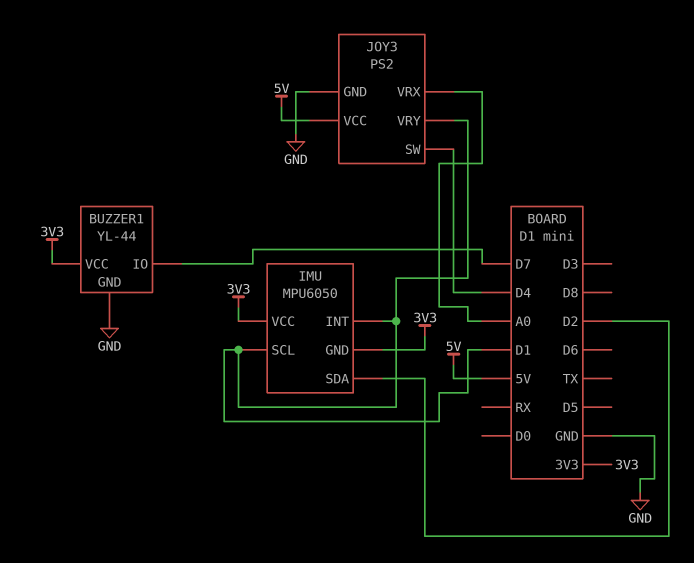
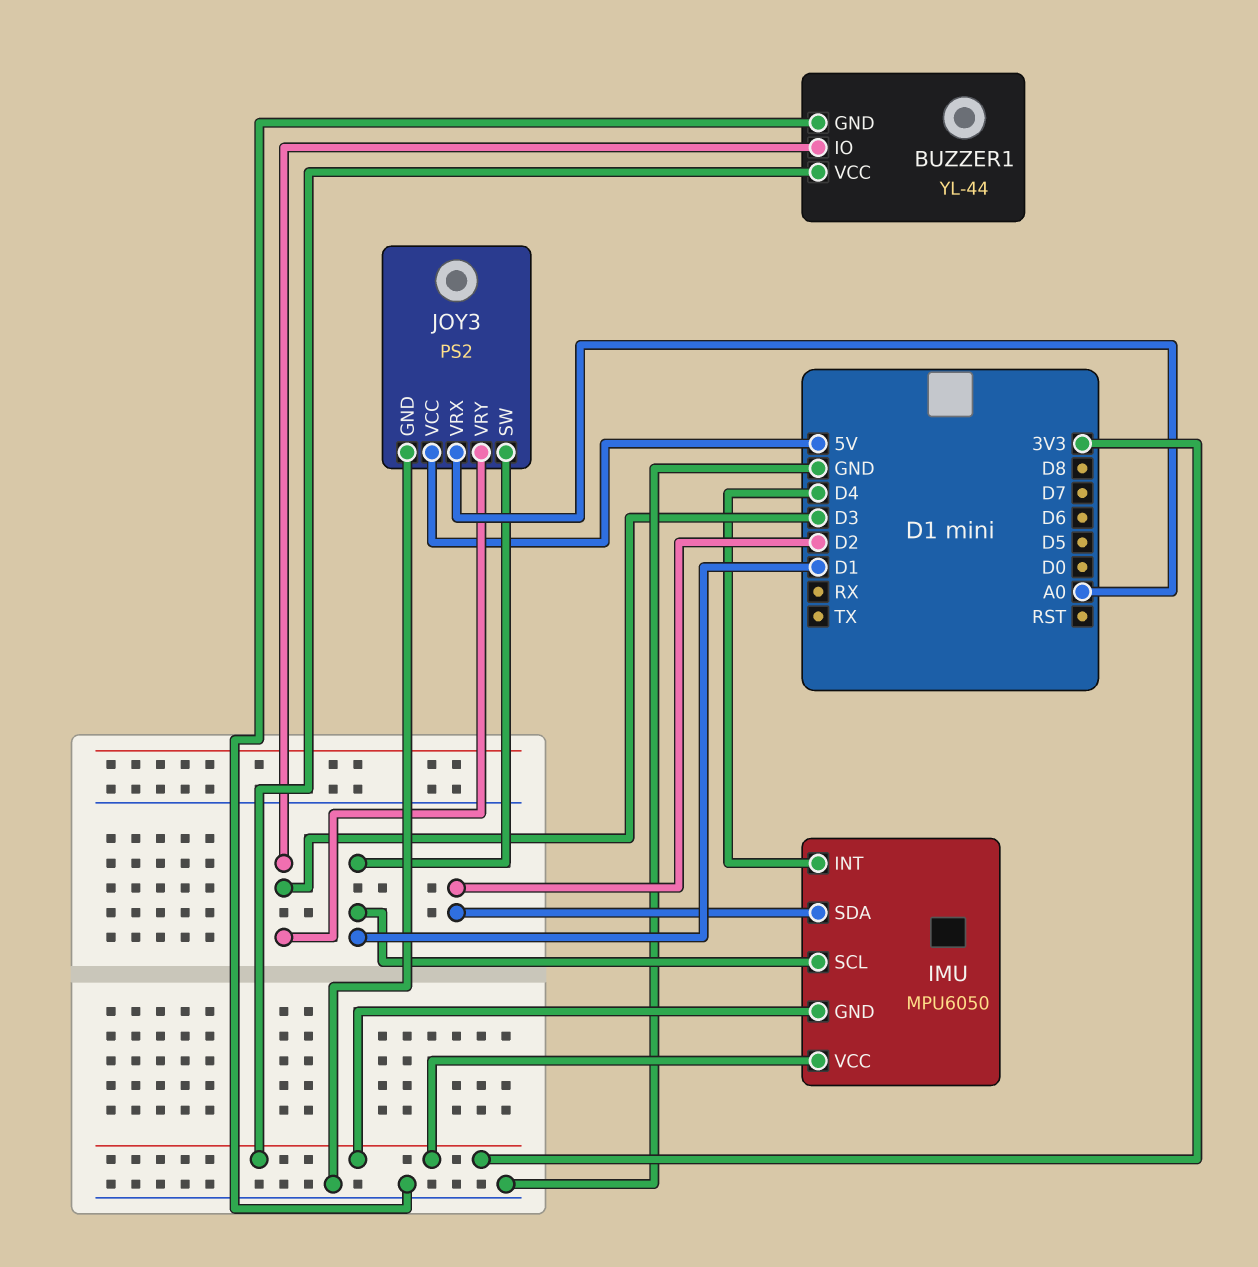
BUZZER1 pin IO: D7 -> D3
IMU pin INT: D1 -> D4
JOY3 pin SW: D4 -> D1
JOY3 pin VRY: D1 -> D3

